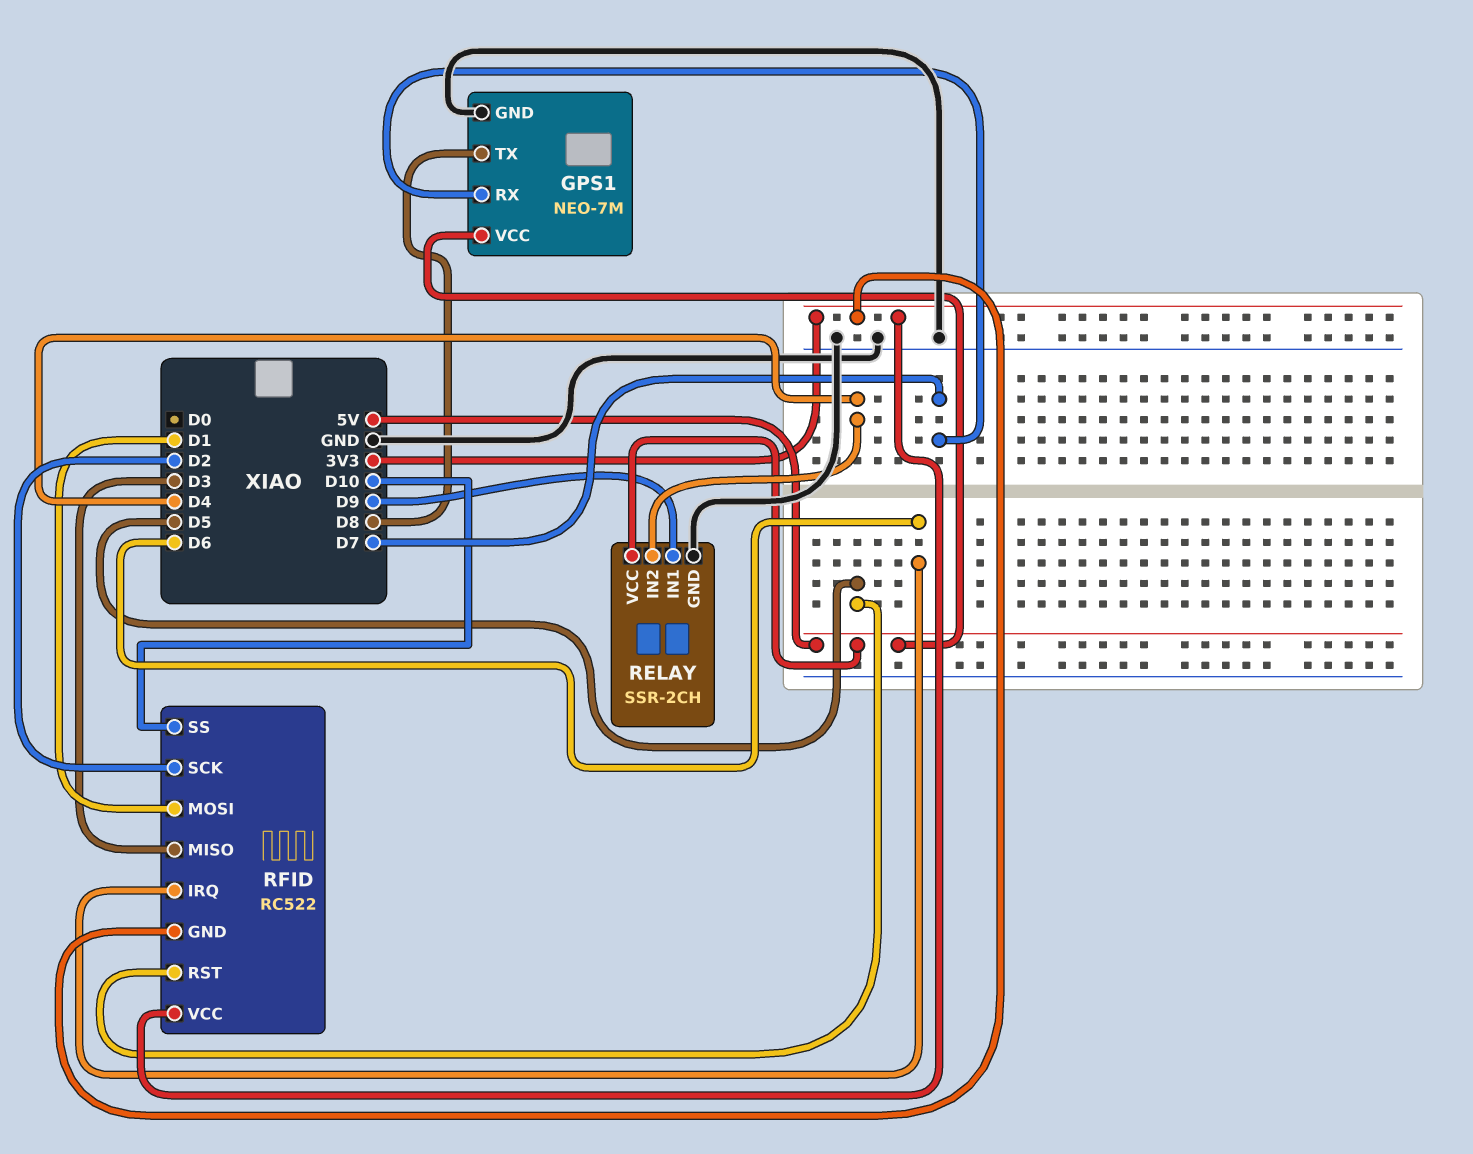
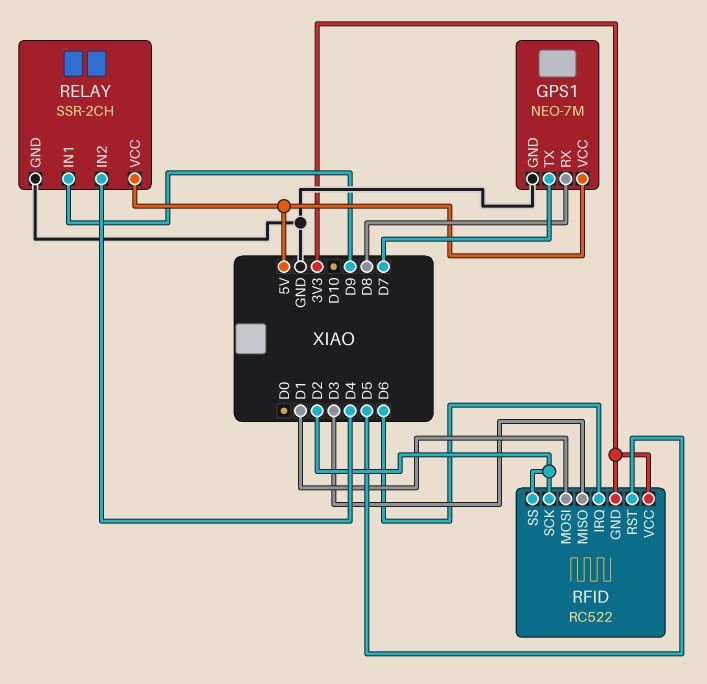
GPS1 pin RX: D7 -> D8
GPS1 pin TX: D8 -> D7
RFID pin SS: D10 -> D2

